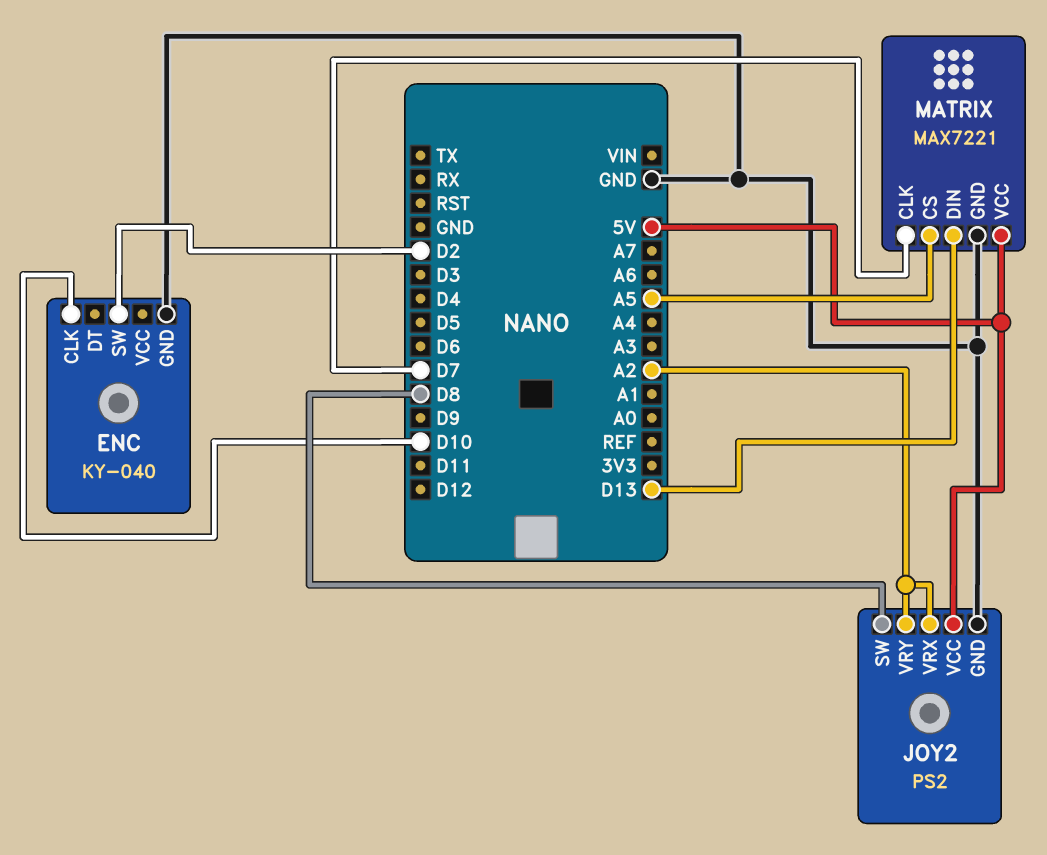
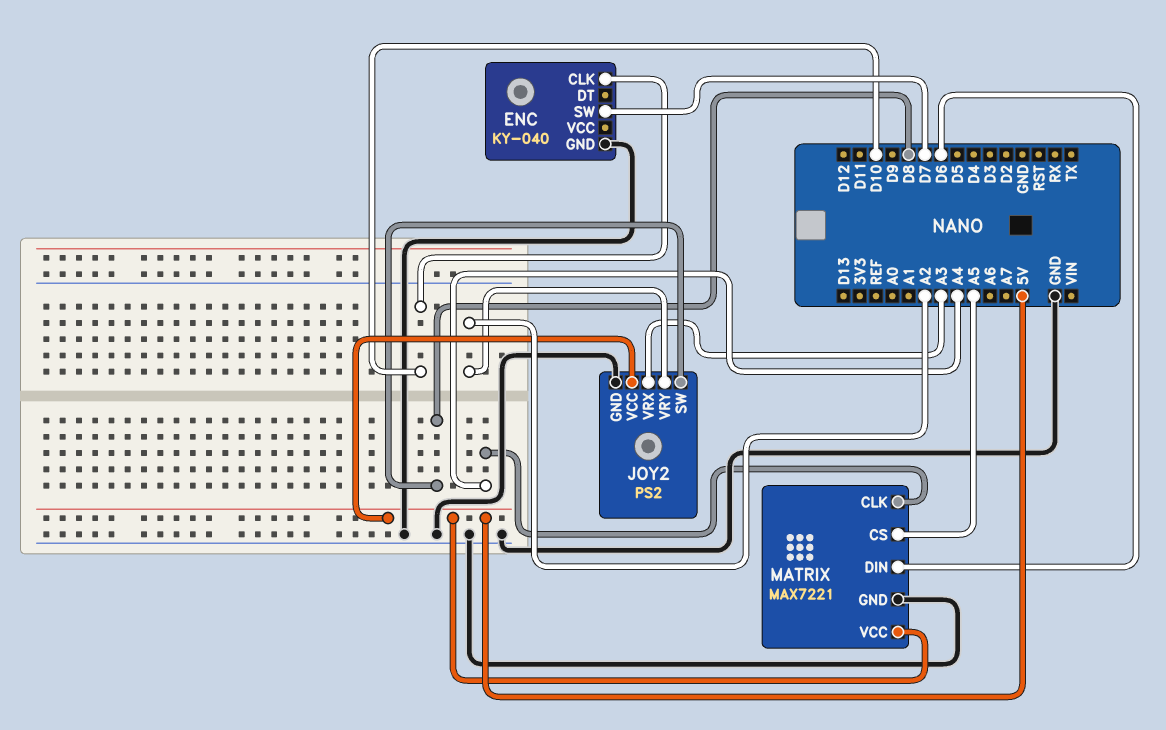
ENC pin SW: D2 -> D7
JOY2 pin VRX: A2 -> A3
MATRIX pin CLK: D7 -> A4
MATRIX pin DIN: D13 -> D6

